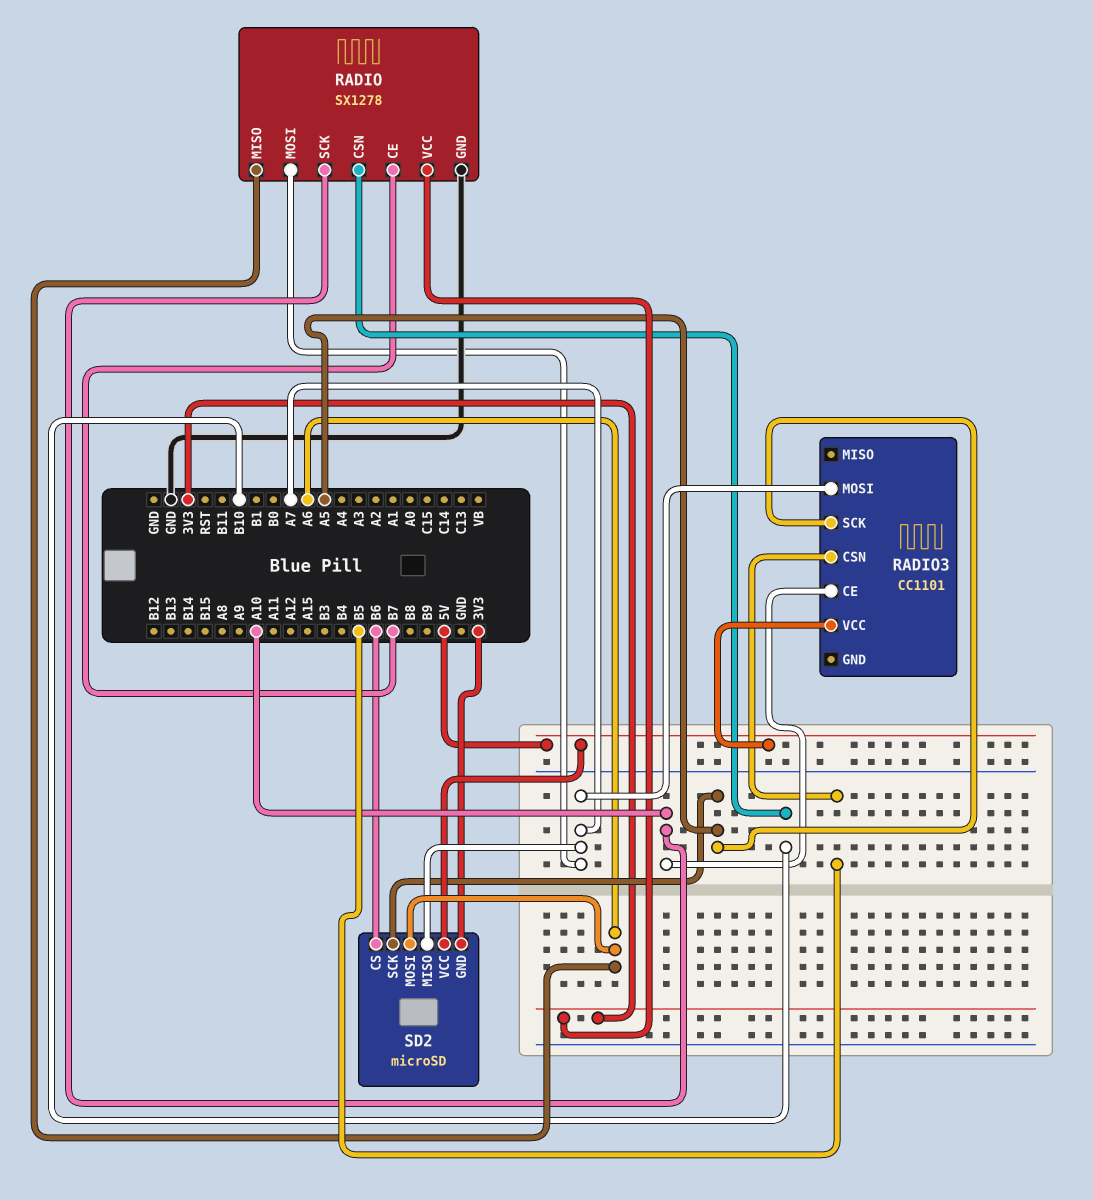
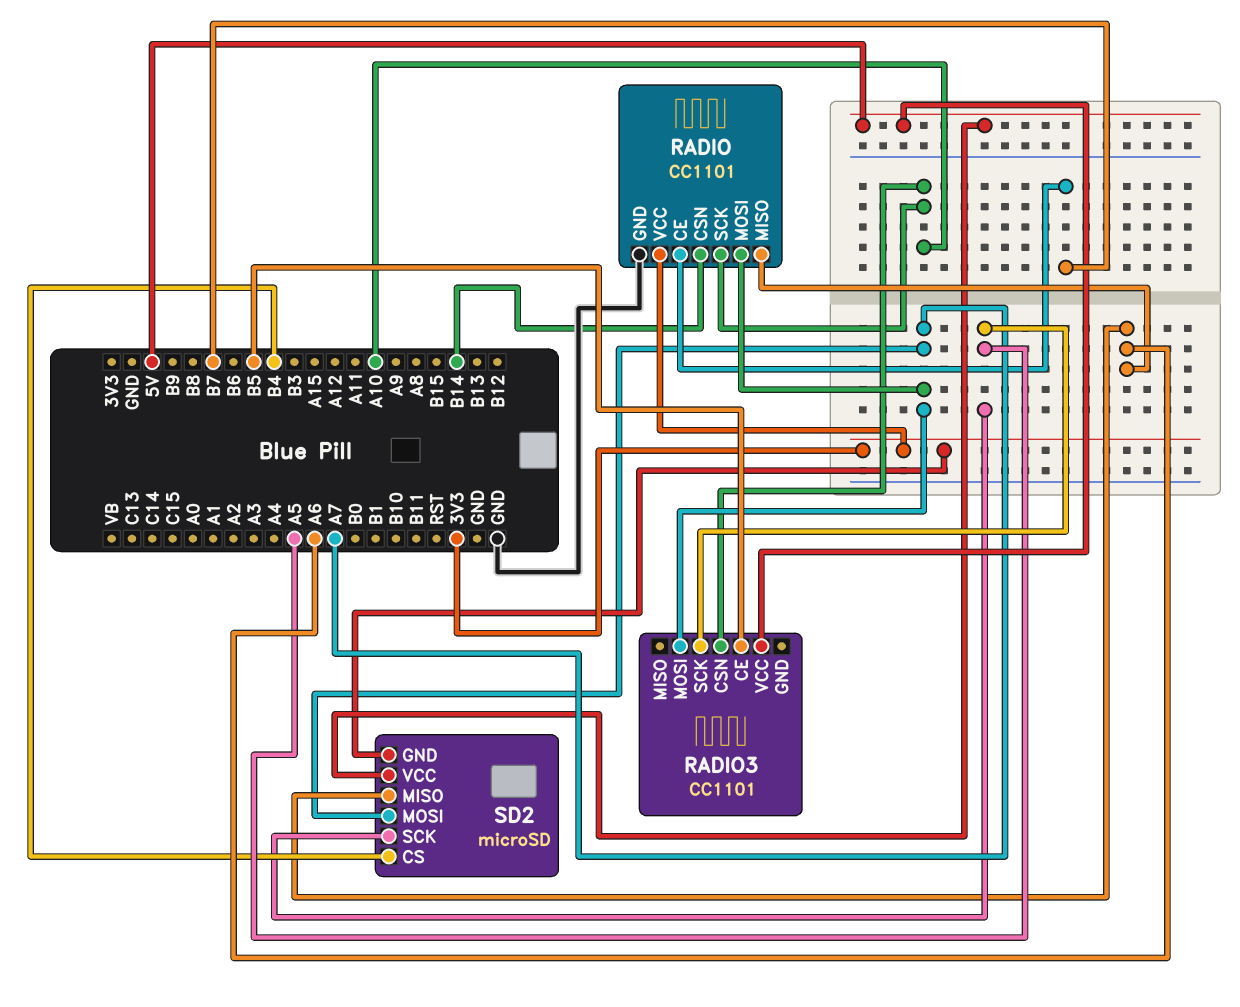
RADIO: SX1278 -> CC1101
RADIO pin CSN: B10 -> B14
RADIO3 pin CE: A10 -> B5
RADIO3 pin CSN: B5 -> A10
SD2 pin CS: B6 -> B4
SD2 pin MISO: A7 -> A6
SD2 pin MOSI: A6 -> A7

